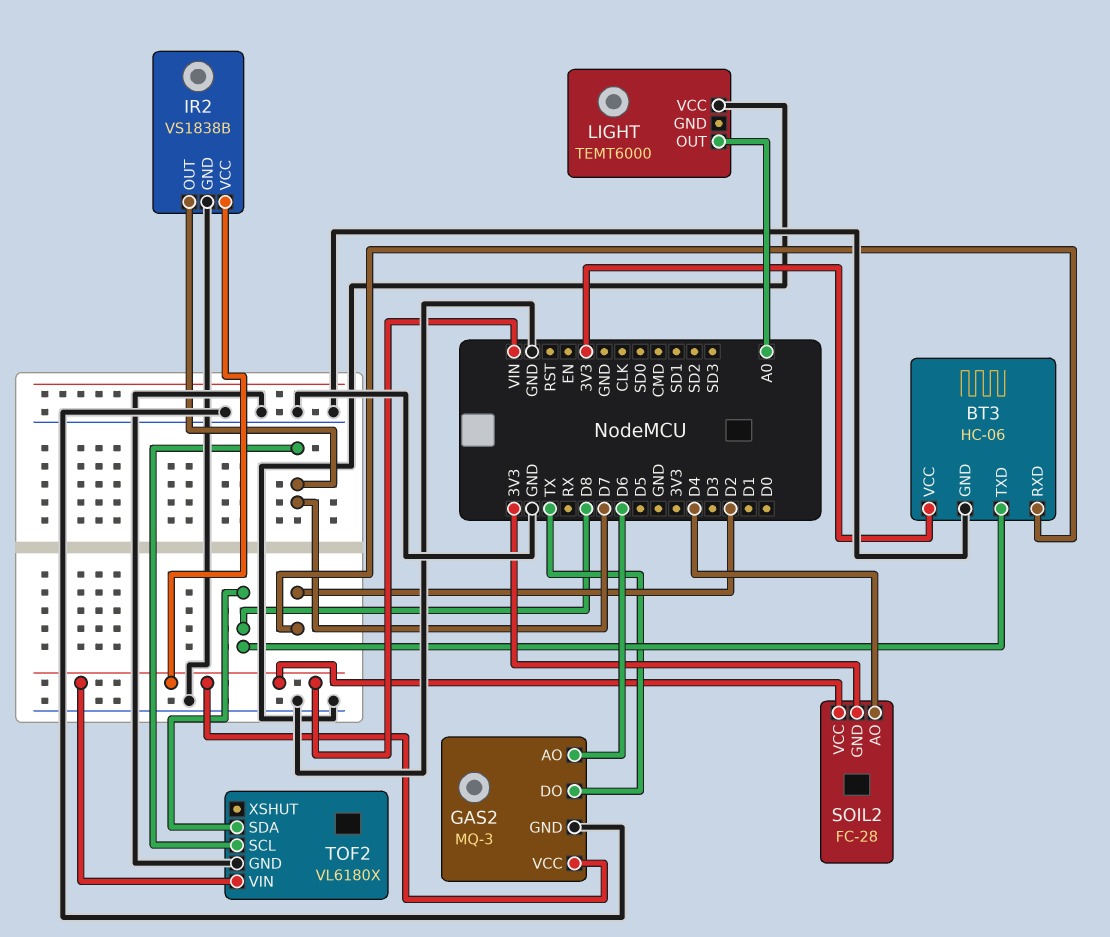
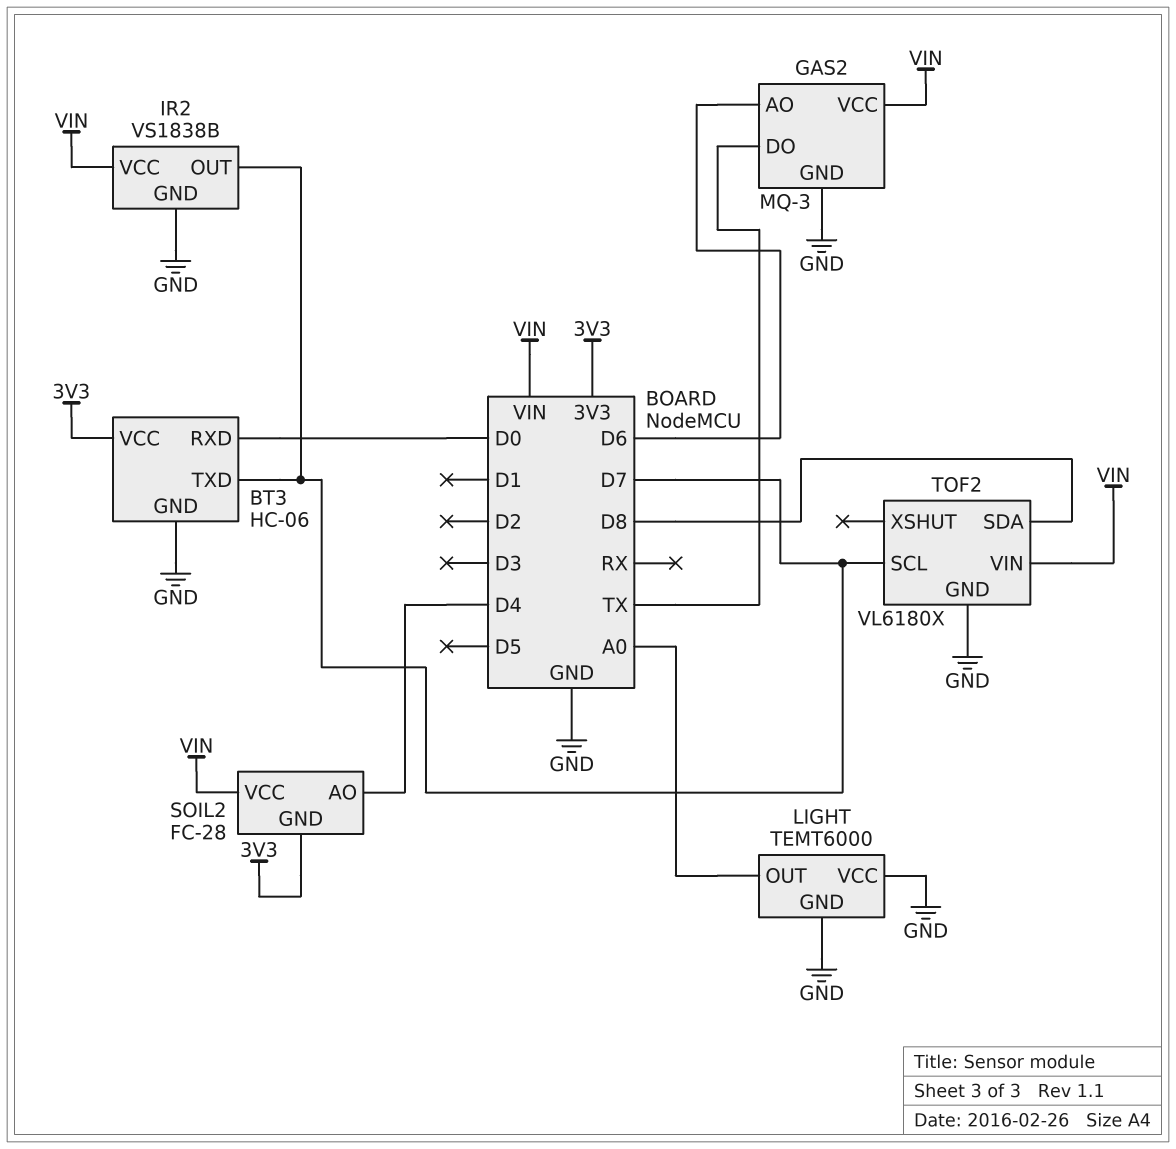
BT3 pin RXD: D2 -> D0
BT3 pin TXD: D8 -> D7
LIGHT pin GND: none -> GND

